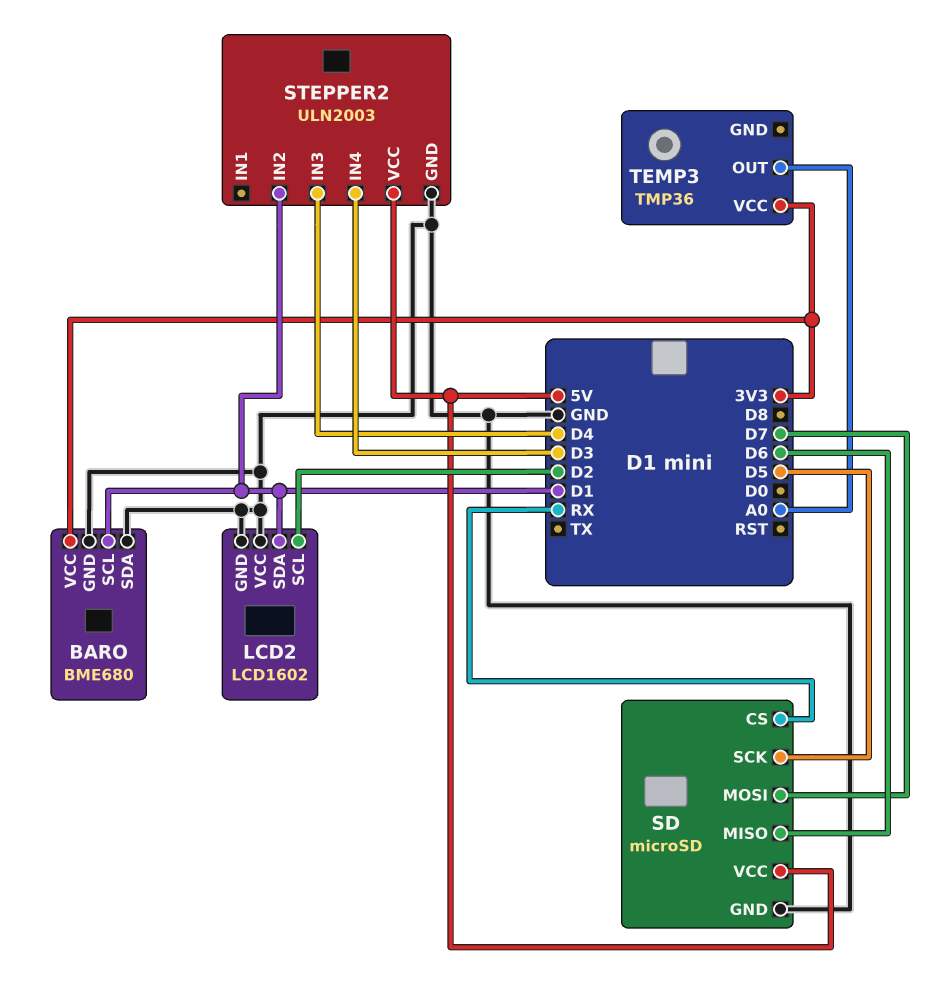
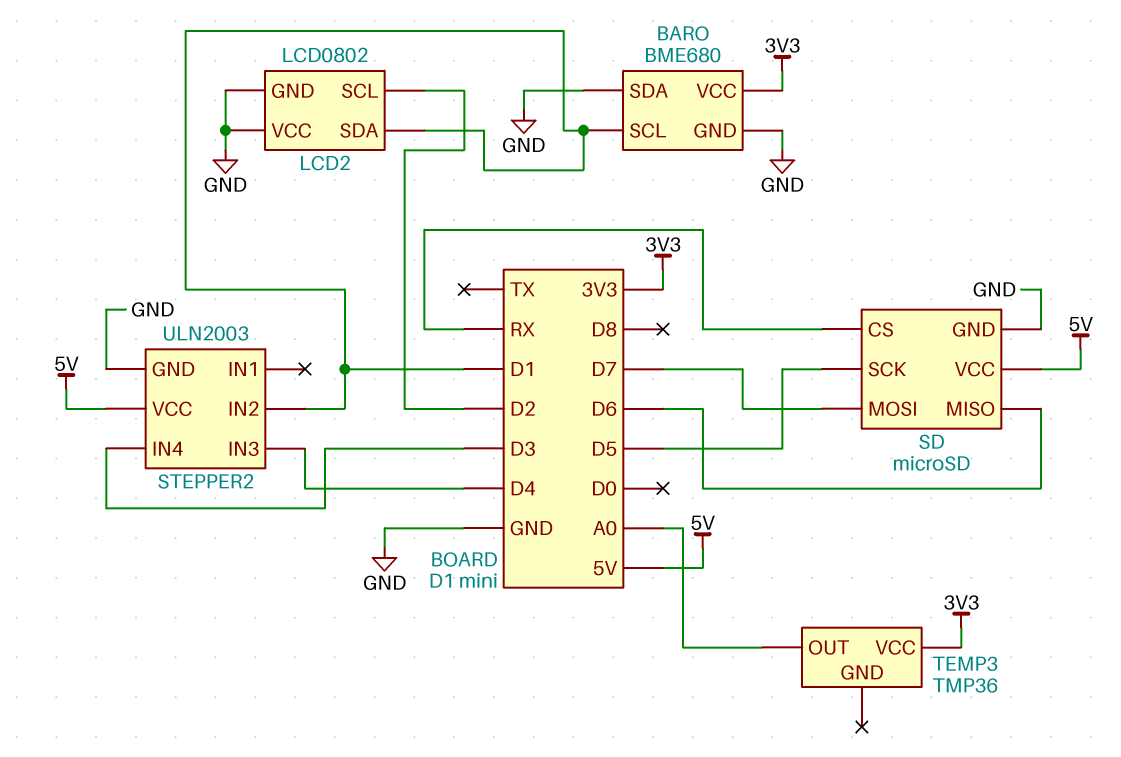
LCD2: LCD1602 -> LCD0802

